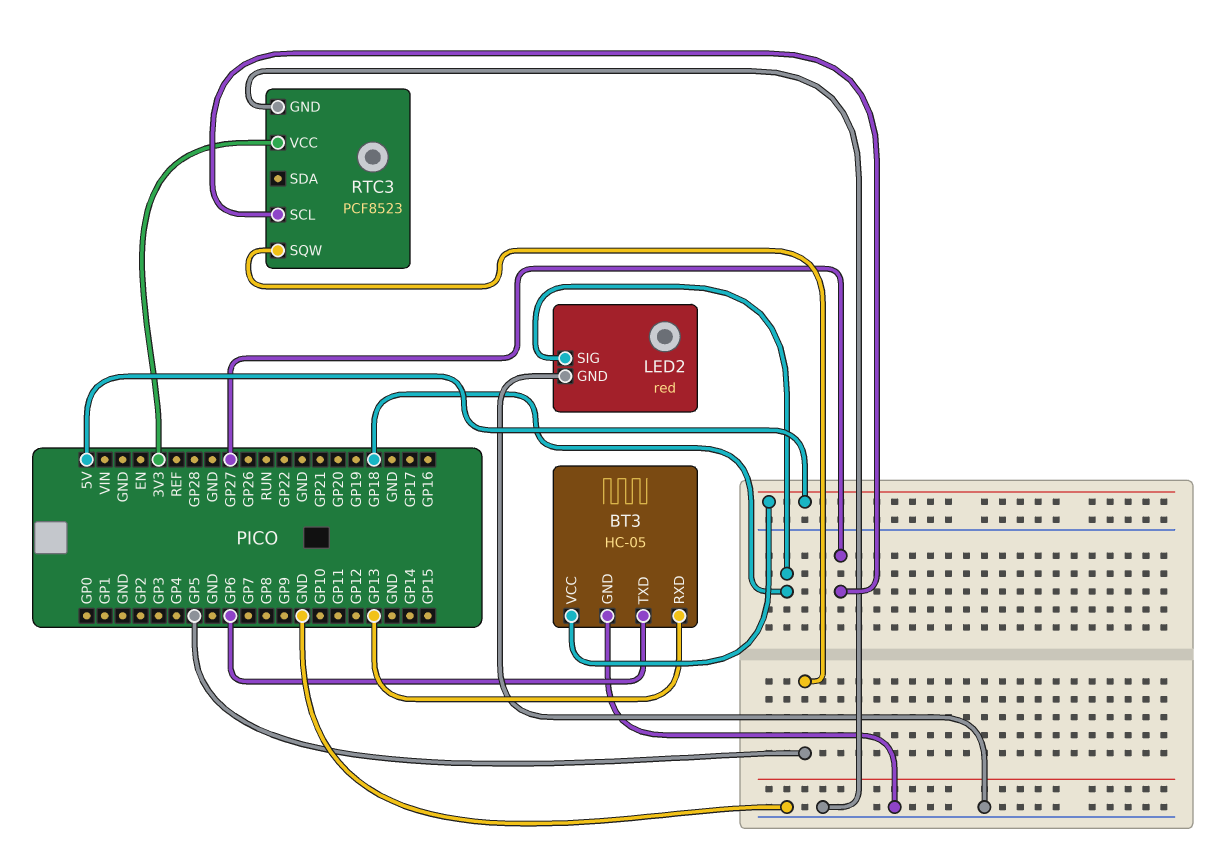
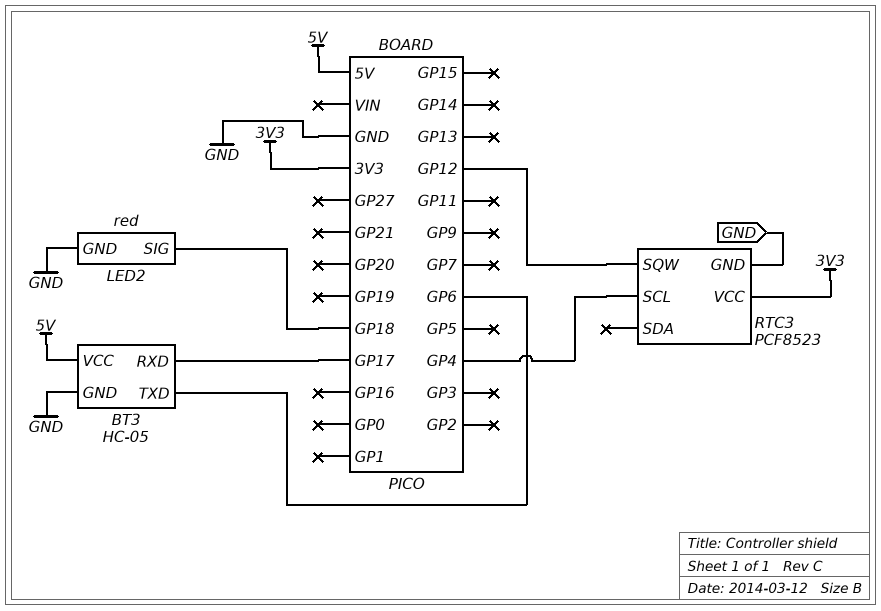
BT3 pin RXD: GP13 -> GP17
RTC3 pin SCL: GP27 -> GP4
RTC3 pin SQW: GP5 -> GP12

